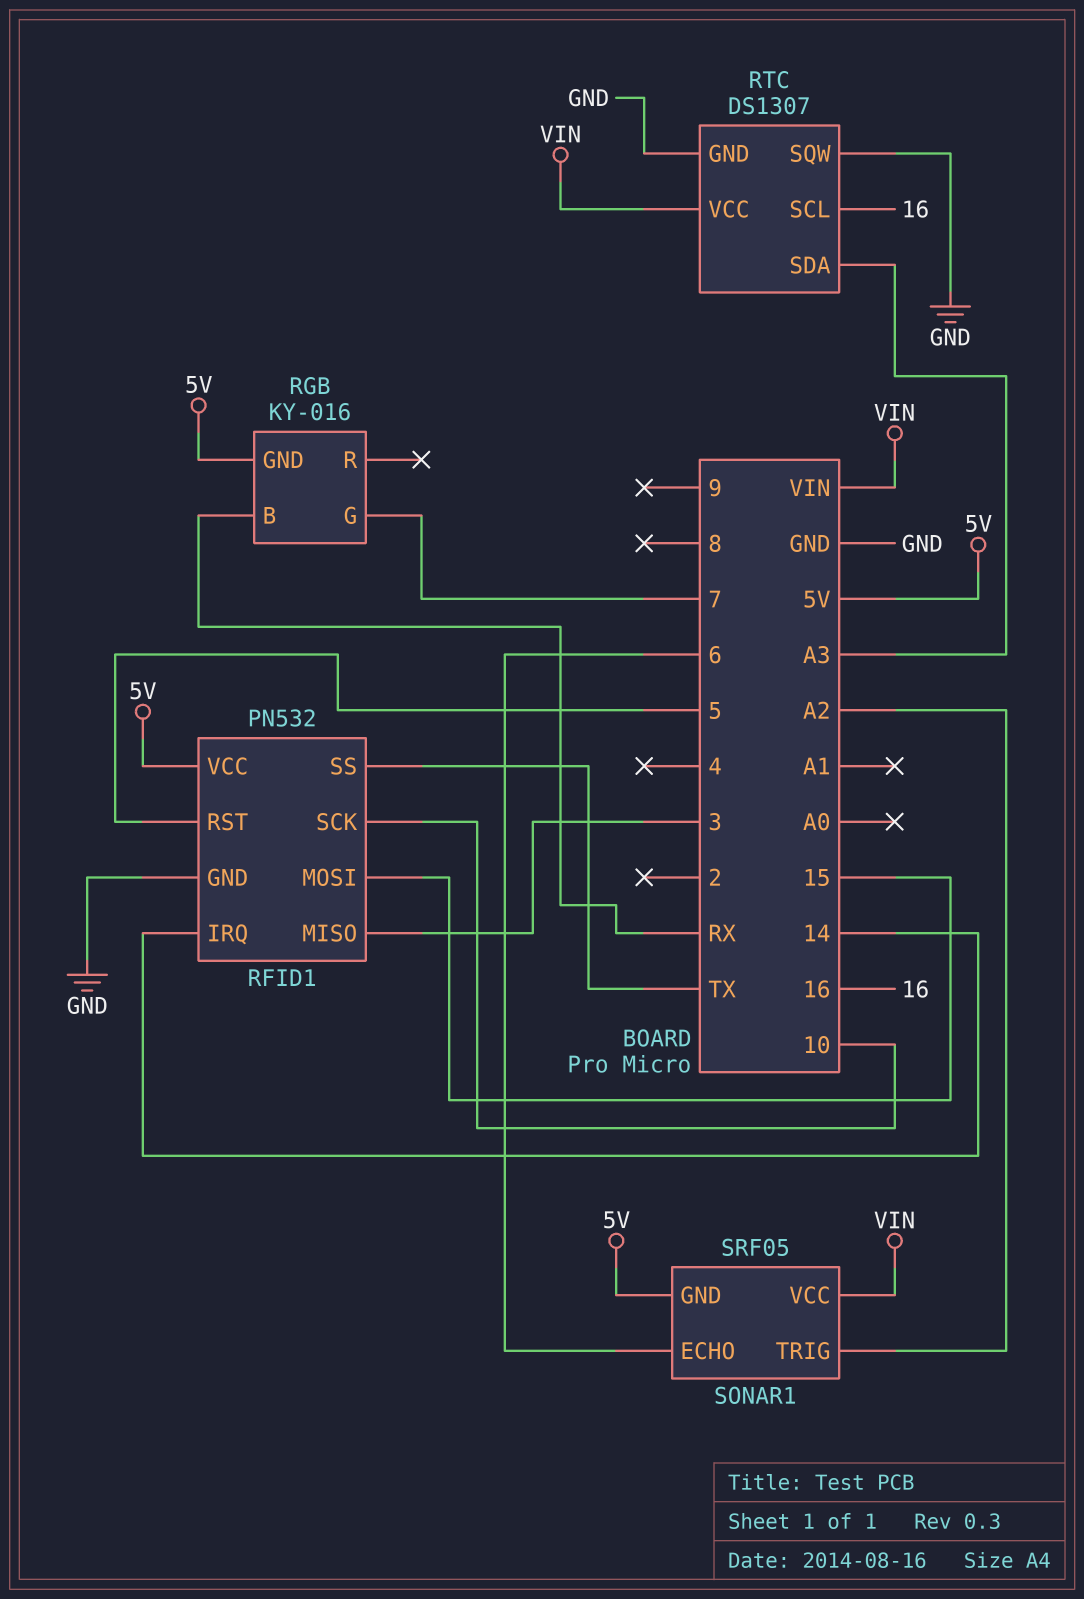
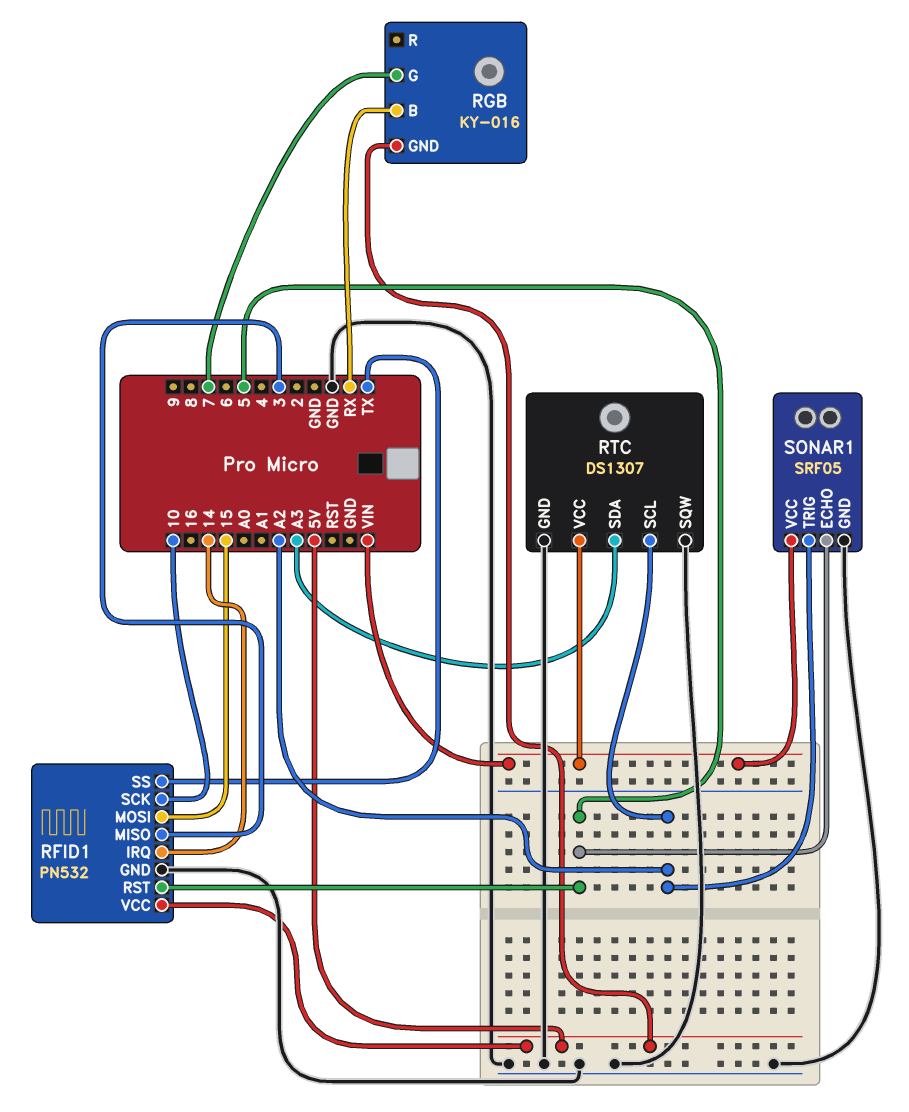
RTC pin SCL: 16 -> A2
SONAR1 pin ECHO: 6 -> 5
SONAR1 pin GND: 5V -> GND

